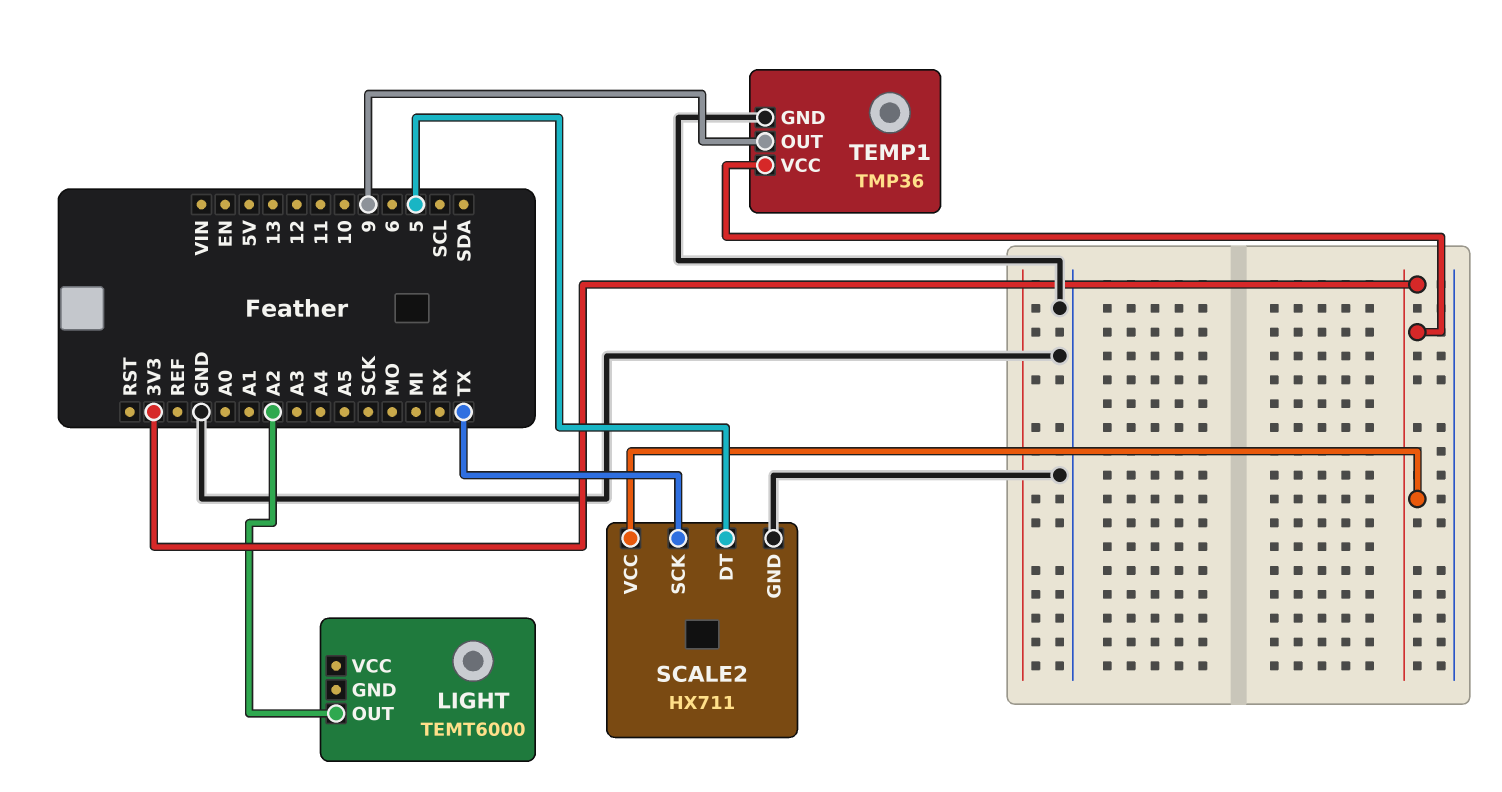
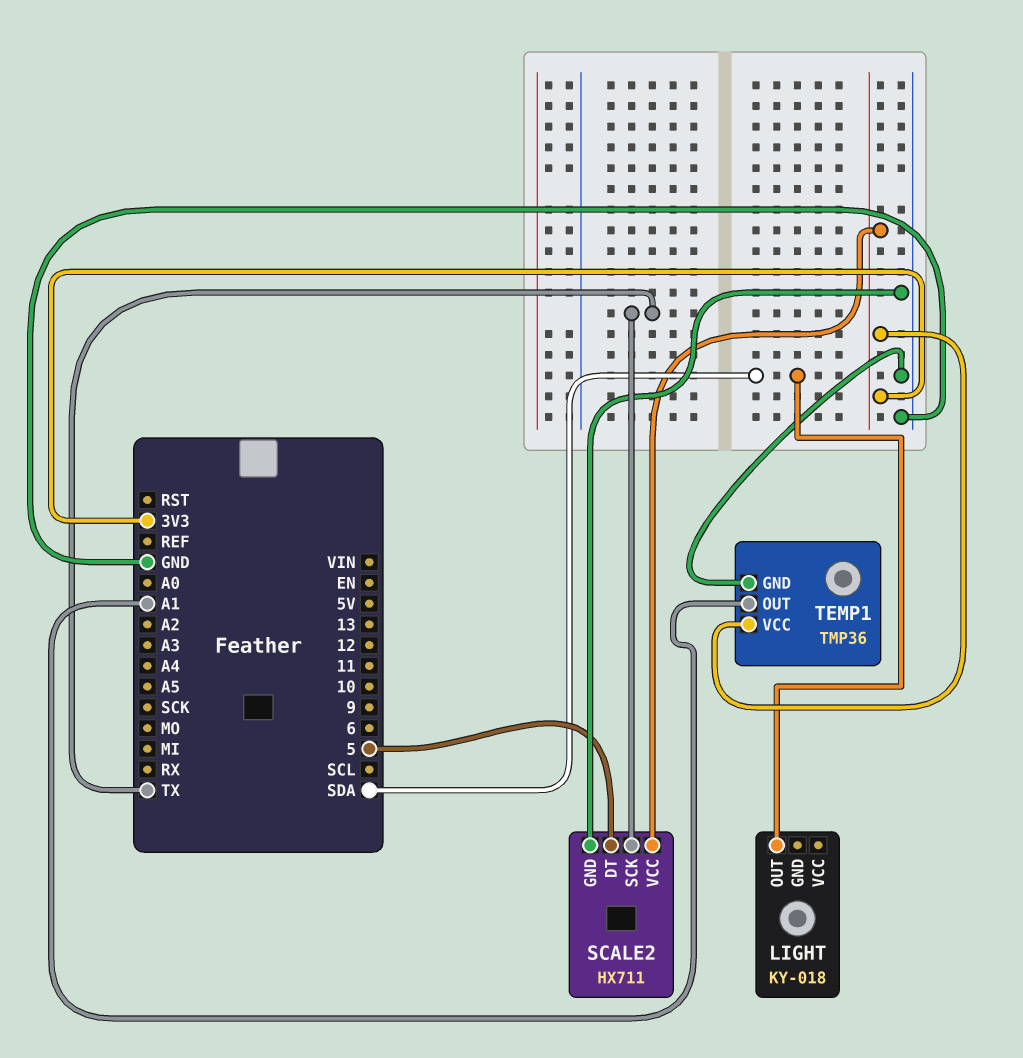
LIGHT: TEMT6000 -> KY-018
LIGHT pin OUT: A2 -> SDA
TEMP1 pin OUT: 9 -> A1

